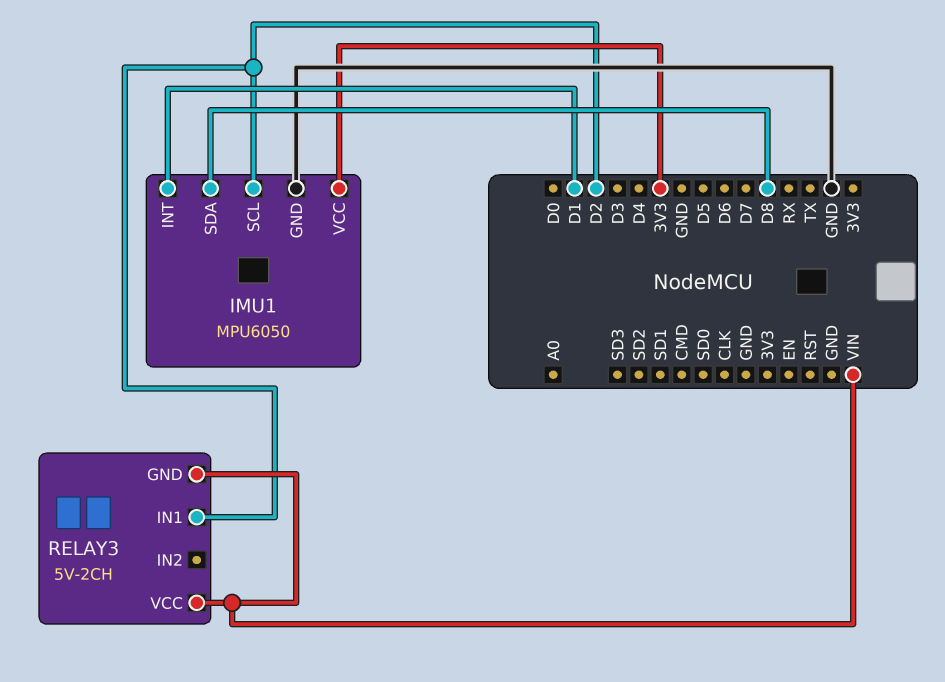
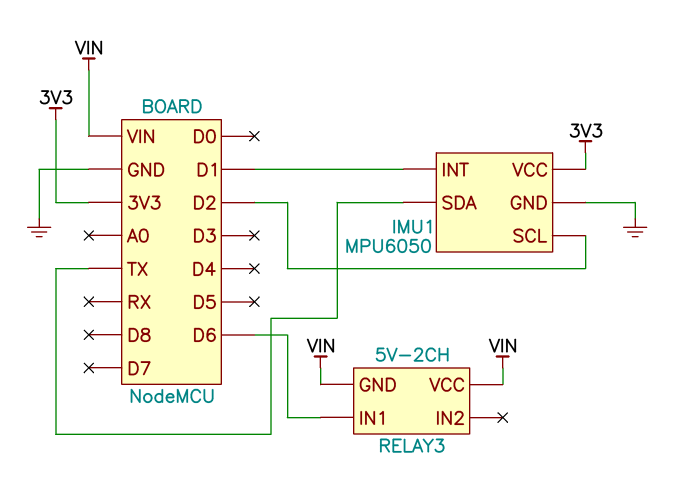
IMU1 pin SDA: D8 -> TX
RELAY3 pin IN1: D2 -> D6

